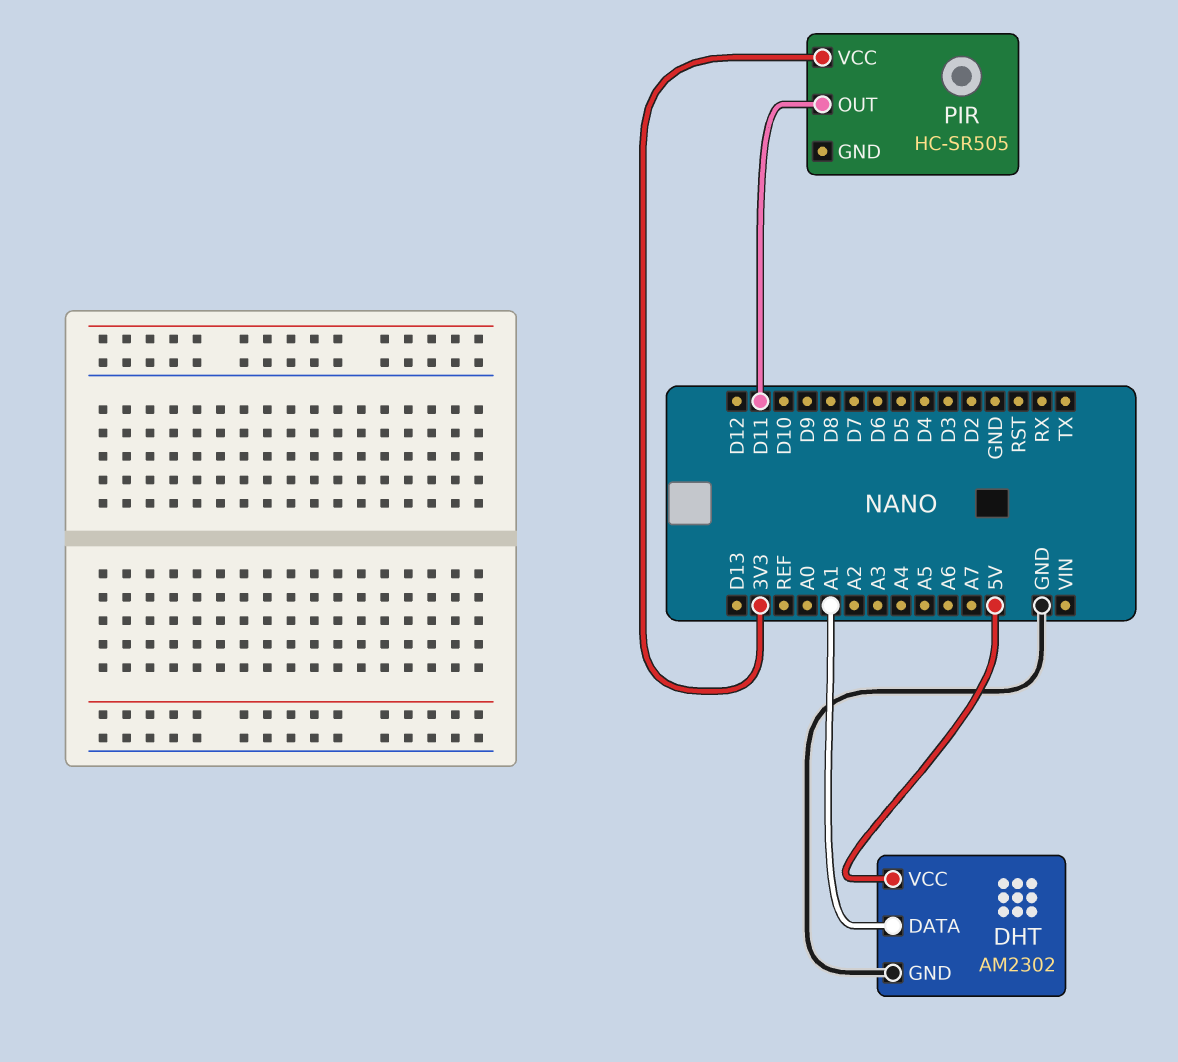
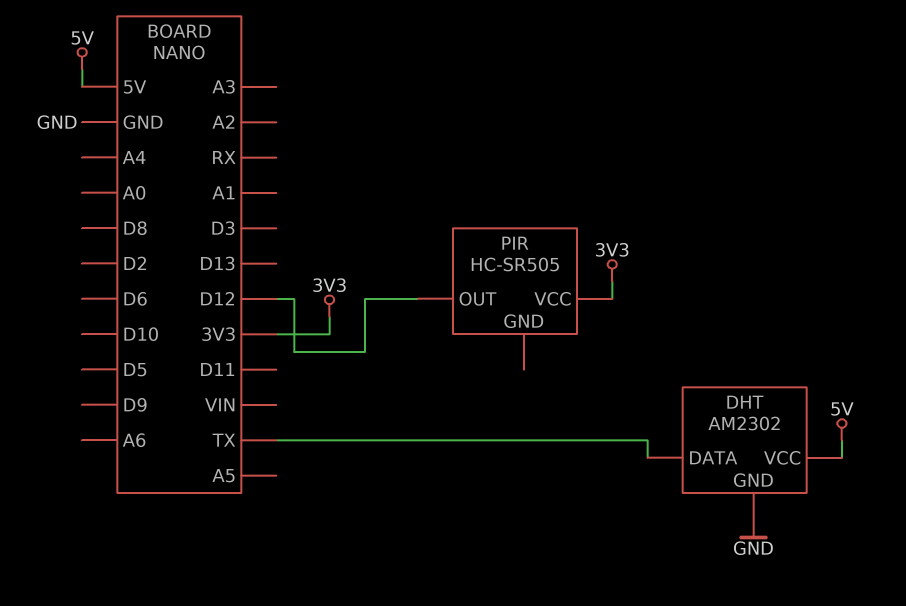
DHT pin DATA: A1 -> TX
PIR pin OUT: D11 -> D12

